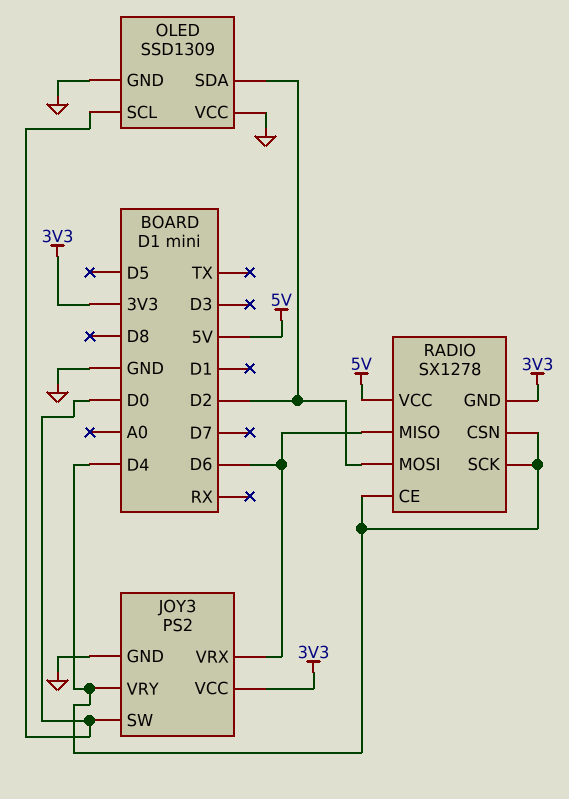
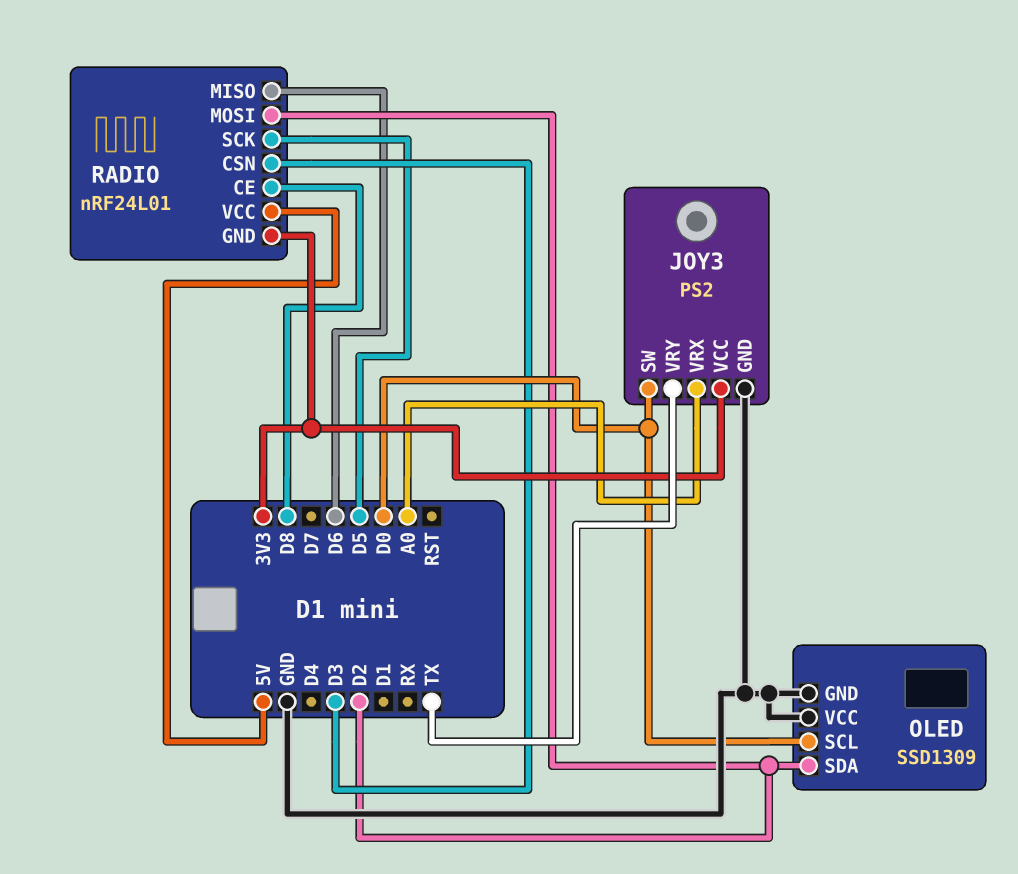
JOY3 pin VRX: D6 -> A0
JOY3 pin VRY: D4 -> TX
RADIO: SX1278 -> nRF24L01
RADIO pin CE: D4 -> D8
RADIO pin CSN: D4 -> D3
RADIO pin SCK: D4 -> D5

